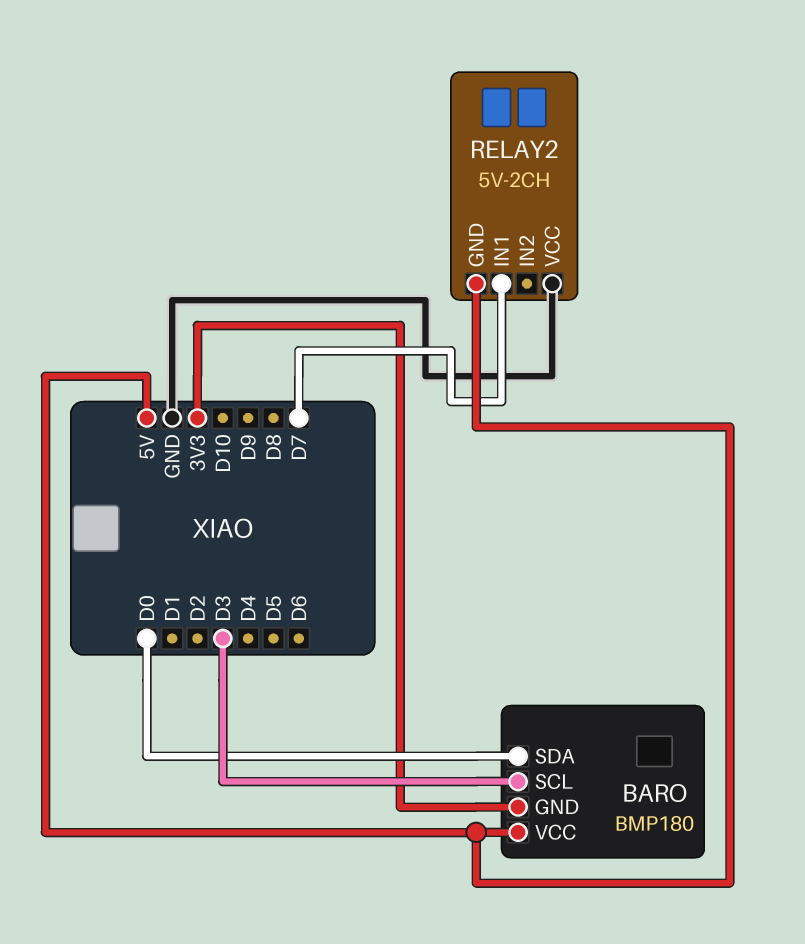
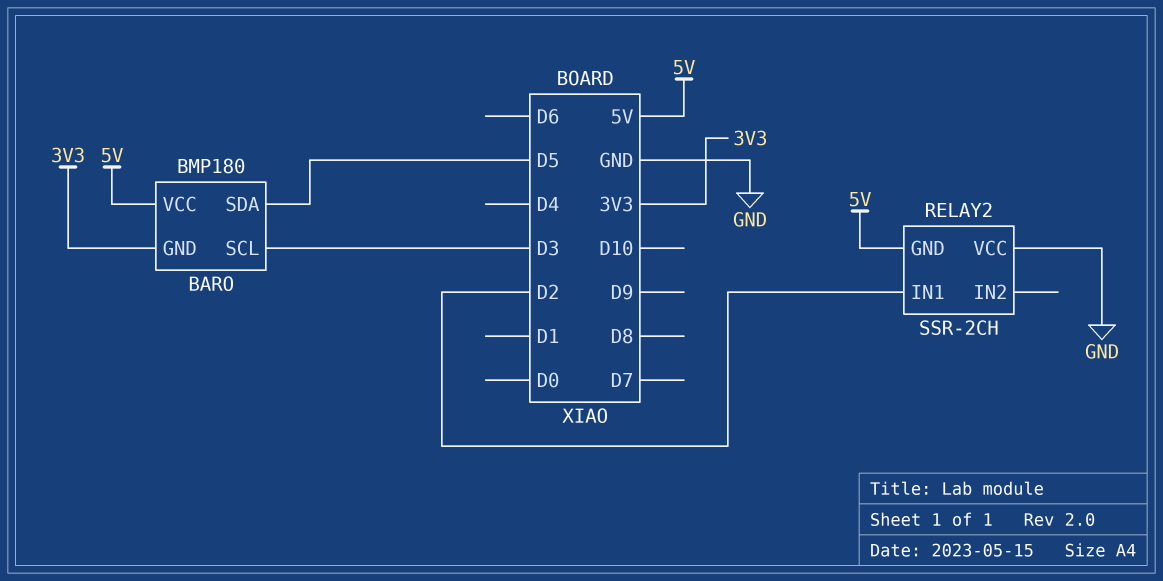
BARO pin SDA: D0 -> D5
RELAY2: 5V-2CH -> SSR-2CH
RELAY2 pin IN1: D7 -> D2

